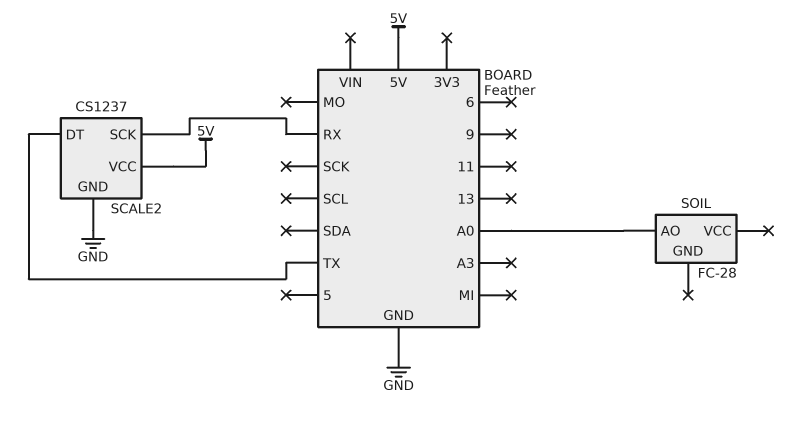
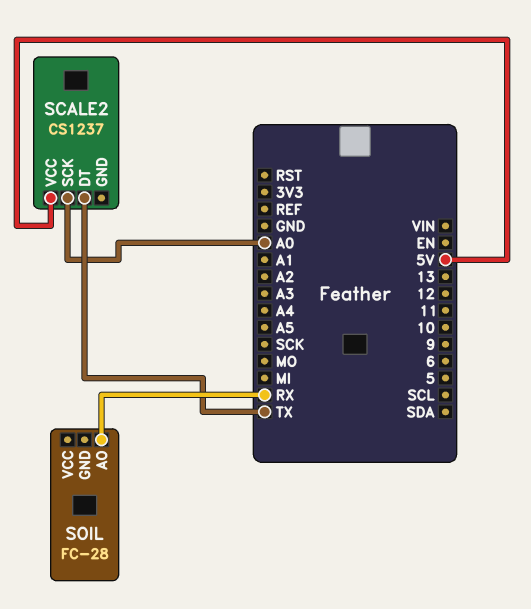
SCALE2 pin GND: GND -> none
SCALE2 pin SCK: RX -> A0
SOIL pin AO: A0 -> RX

